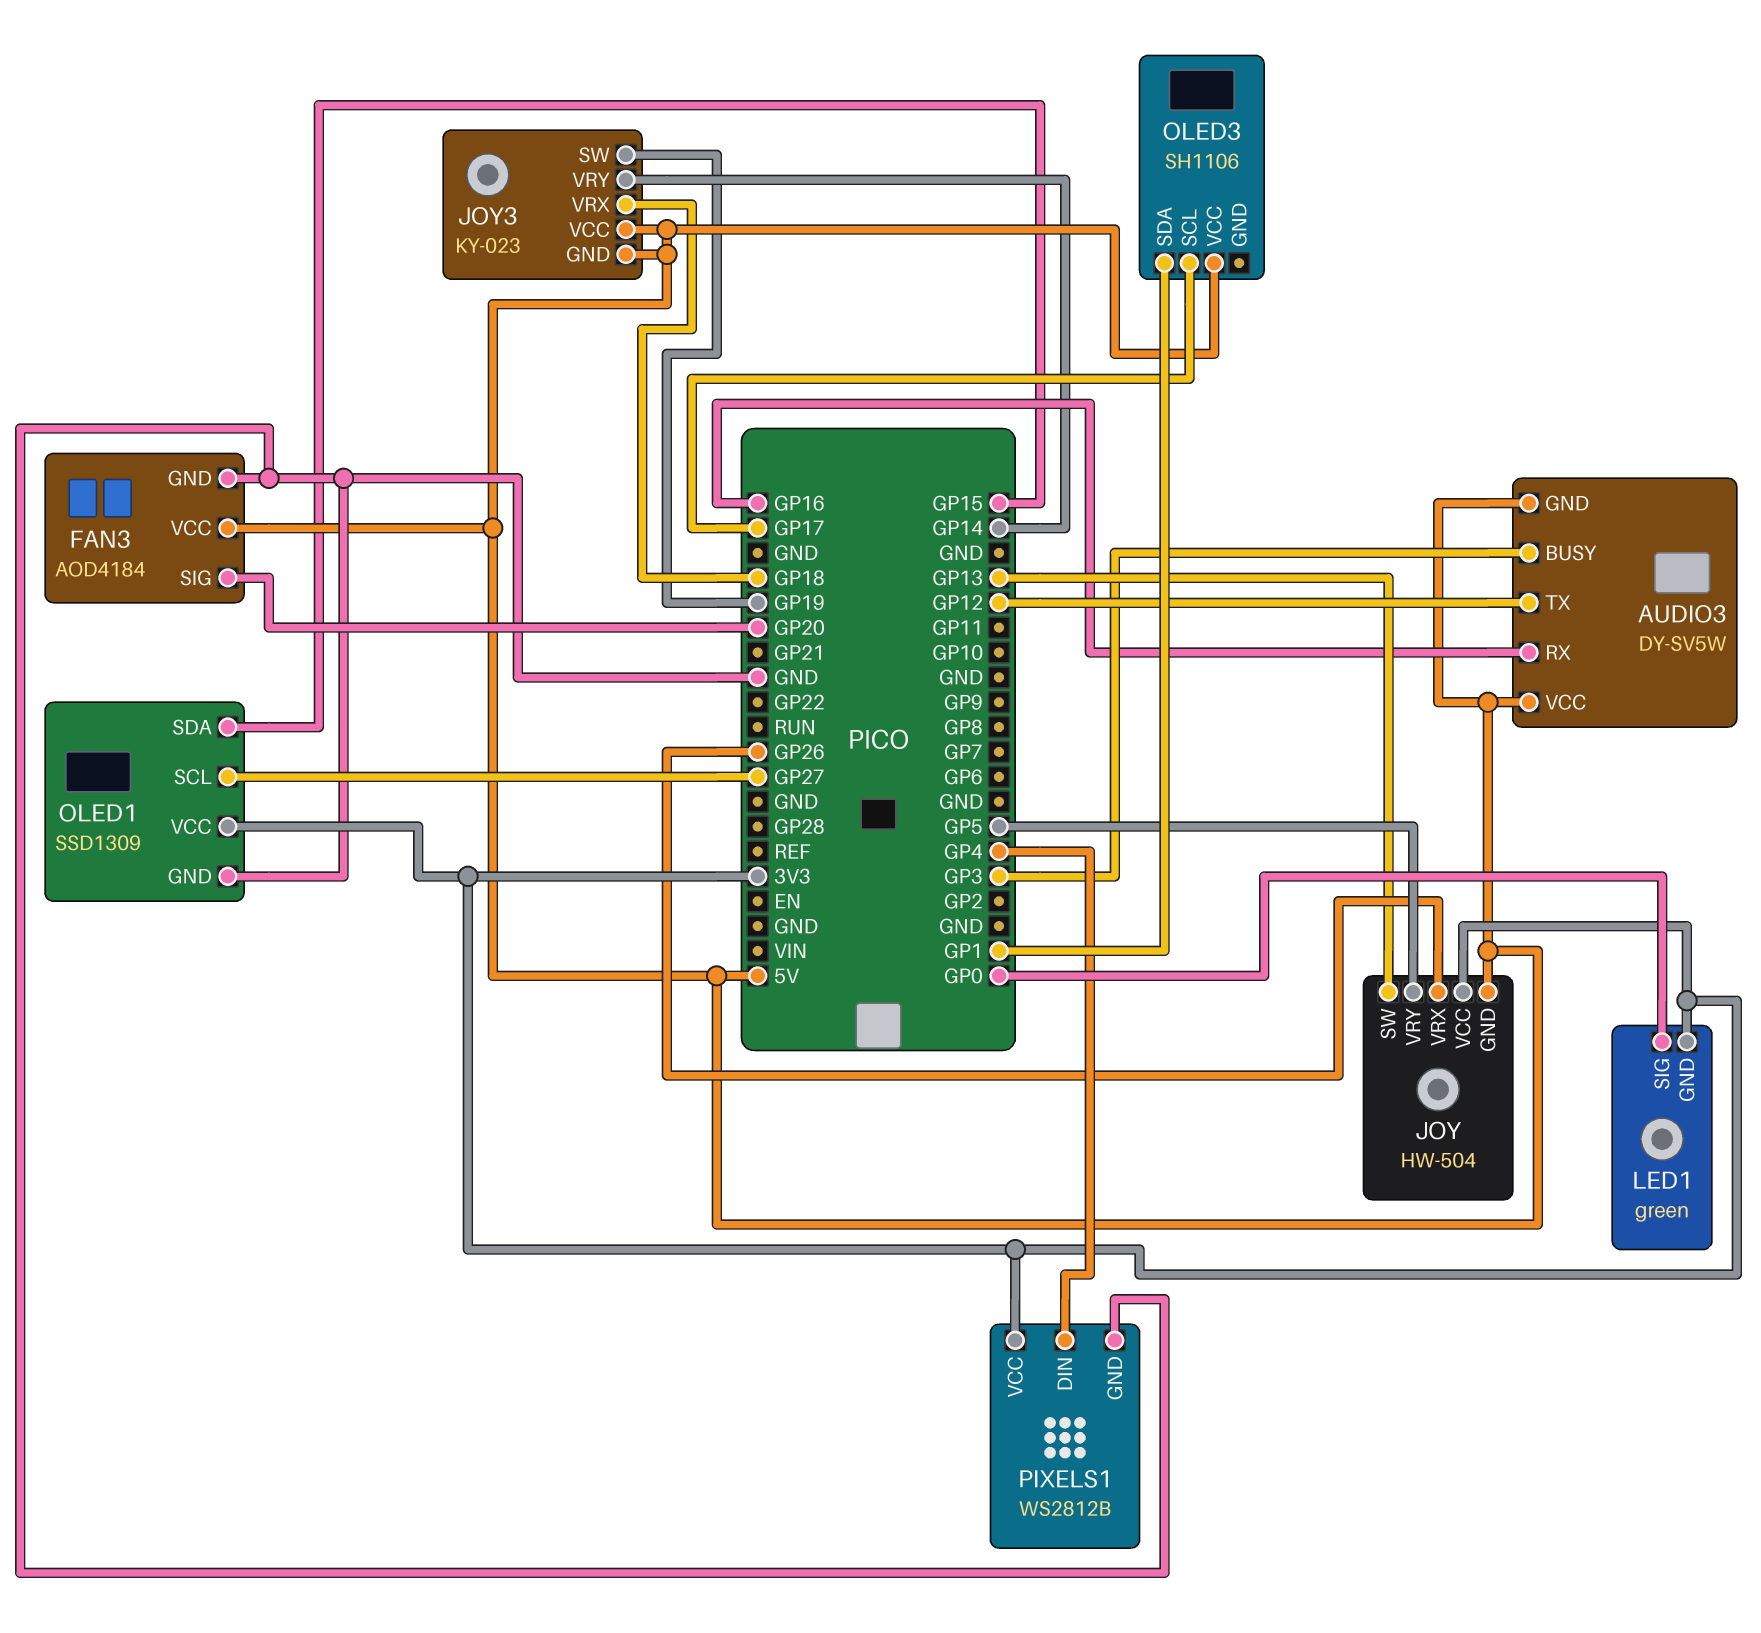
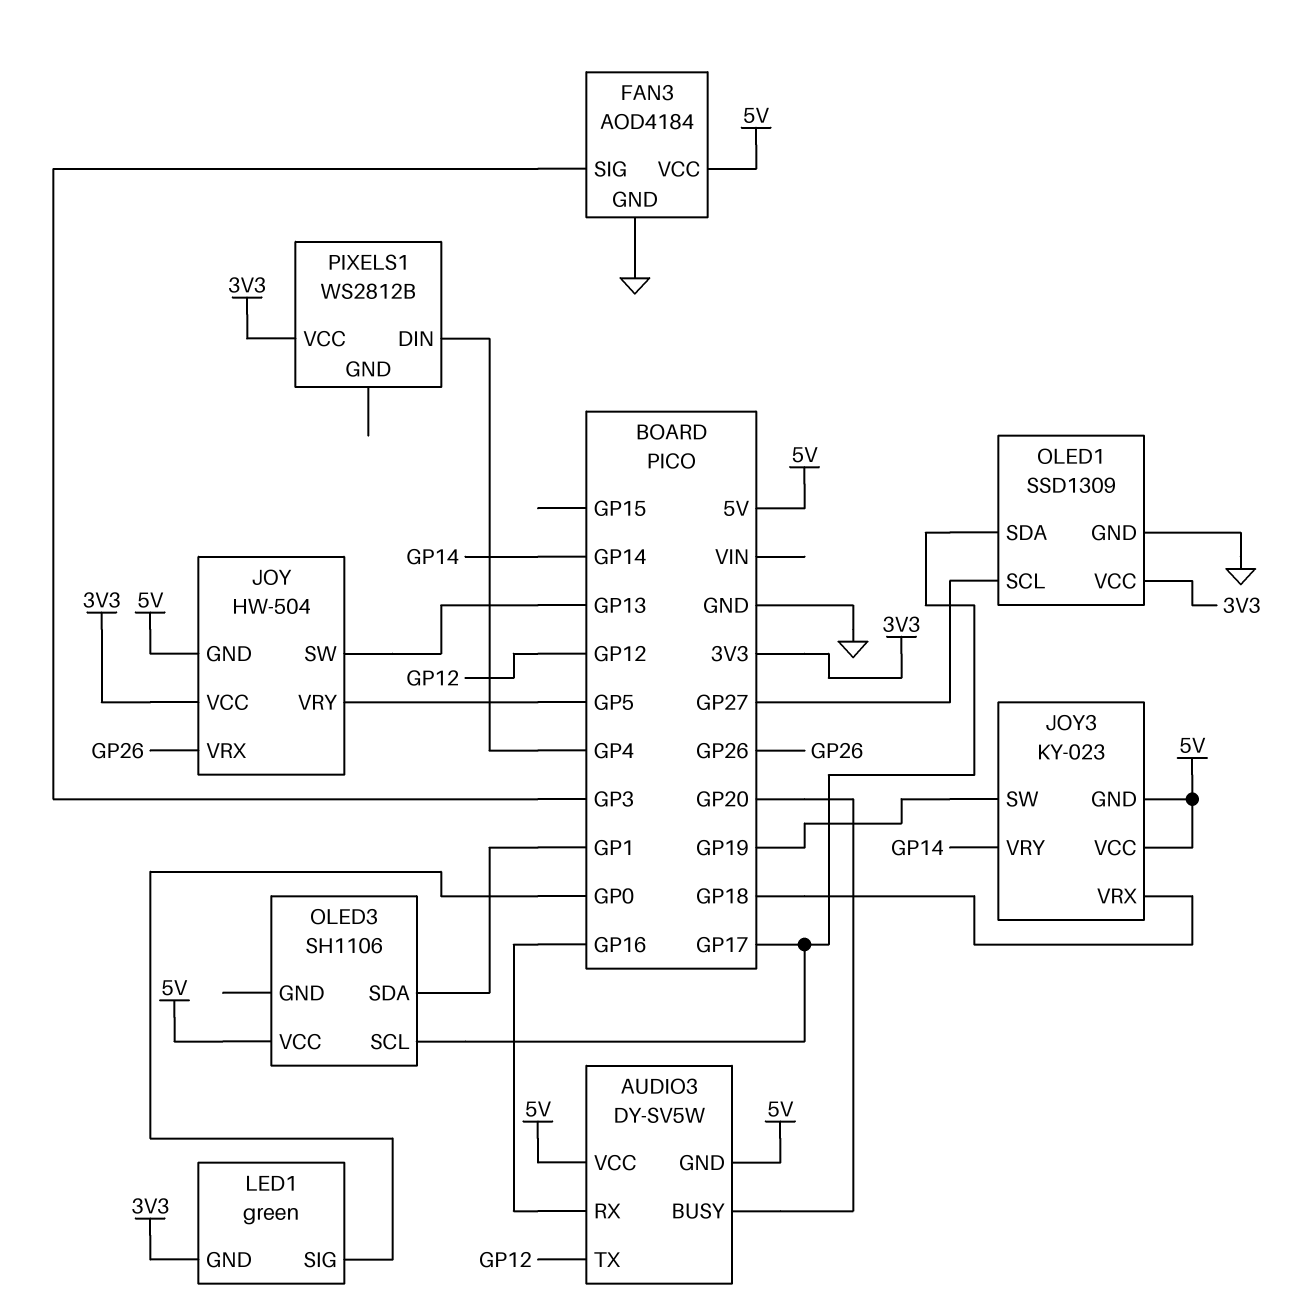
AUDIO3 pin BUSY: GP3 -> GP20
FAN3 pin SIG: GP20 -> GP3
OLED1 pin SDA: GP15 -> GP17
PIXELS1 pin GND: GND -> none

